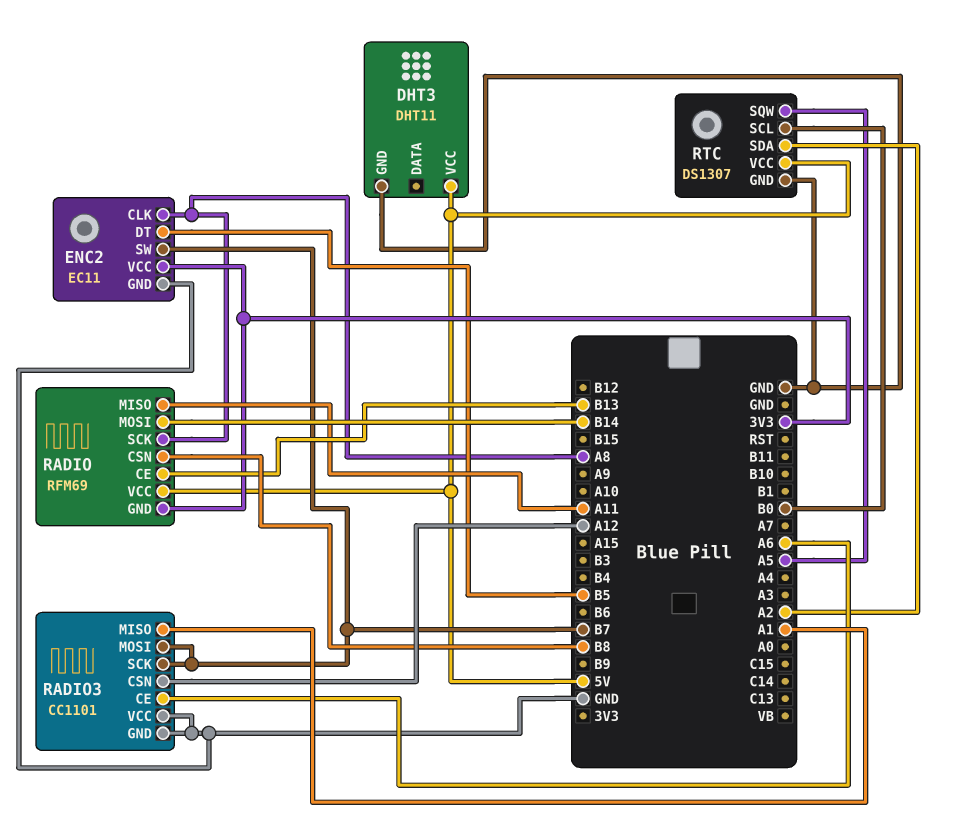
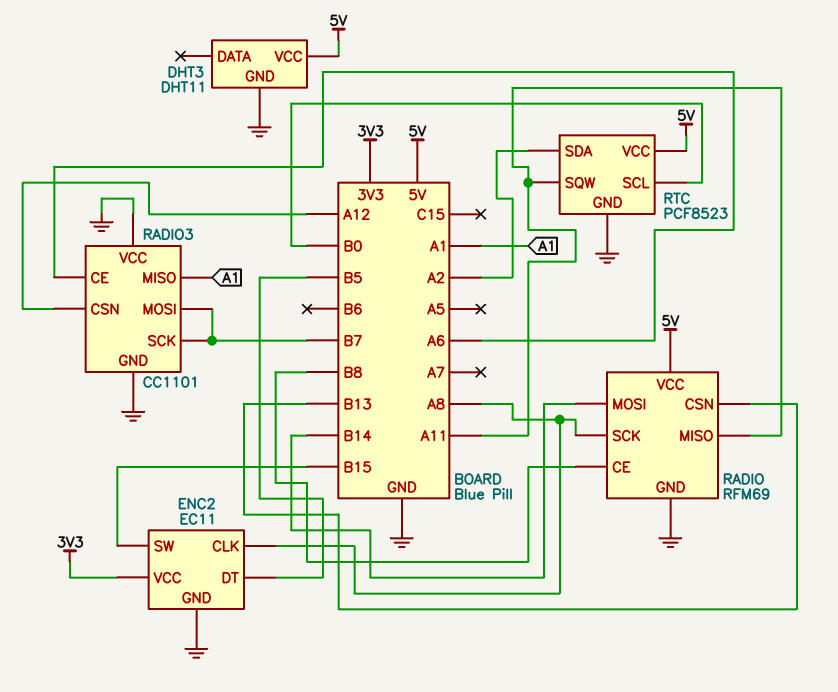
ENC2 pin SW: B7 -> B15
RADIO pin CE: B13 -> B8
RADIO pin CSN: B8 -> B13
RADIO pin GND: 3V3 -> GND
RTC: DS1307 -> PCF8523
RTC pin SQW: A5 -> A11

